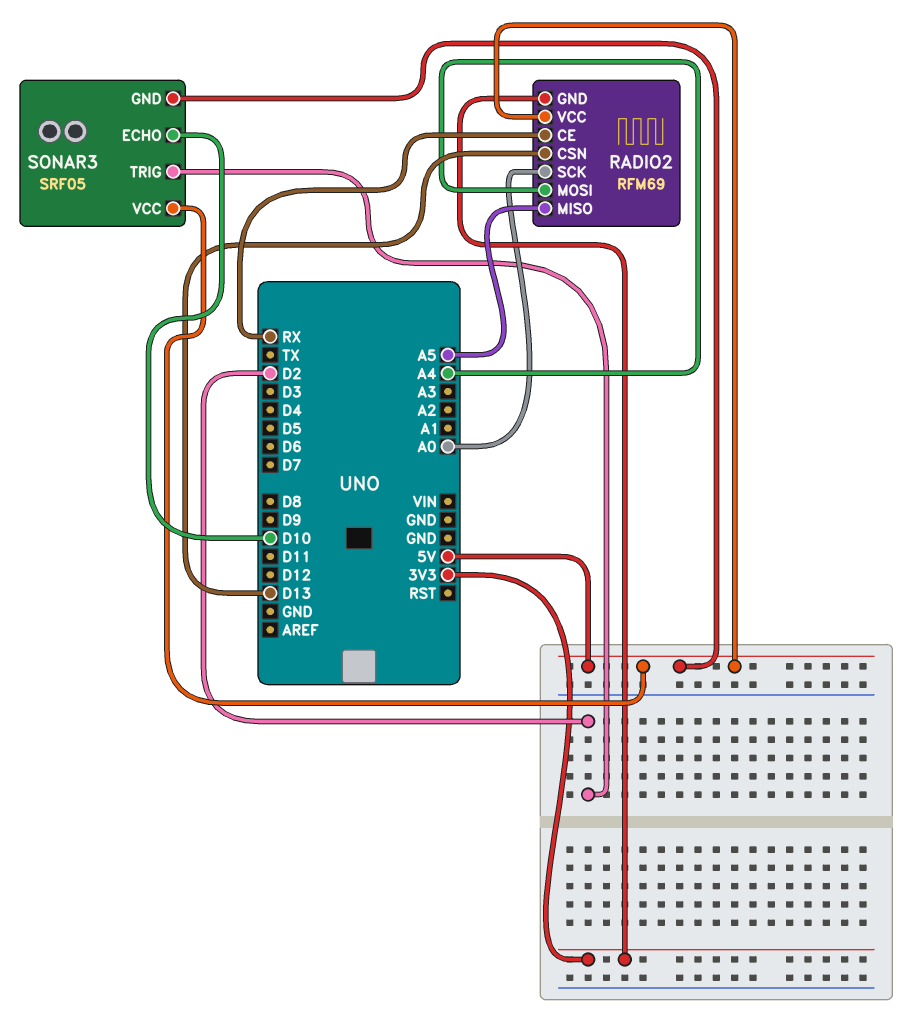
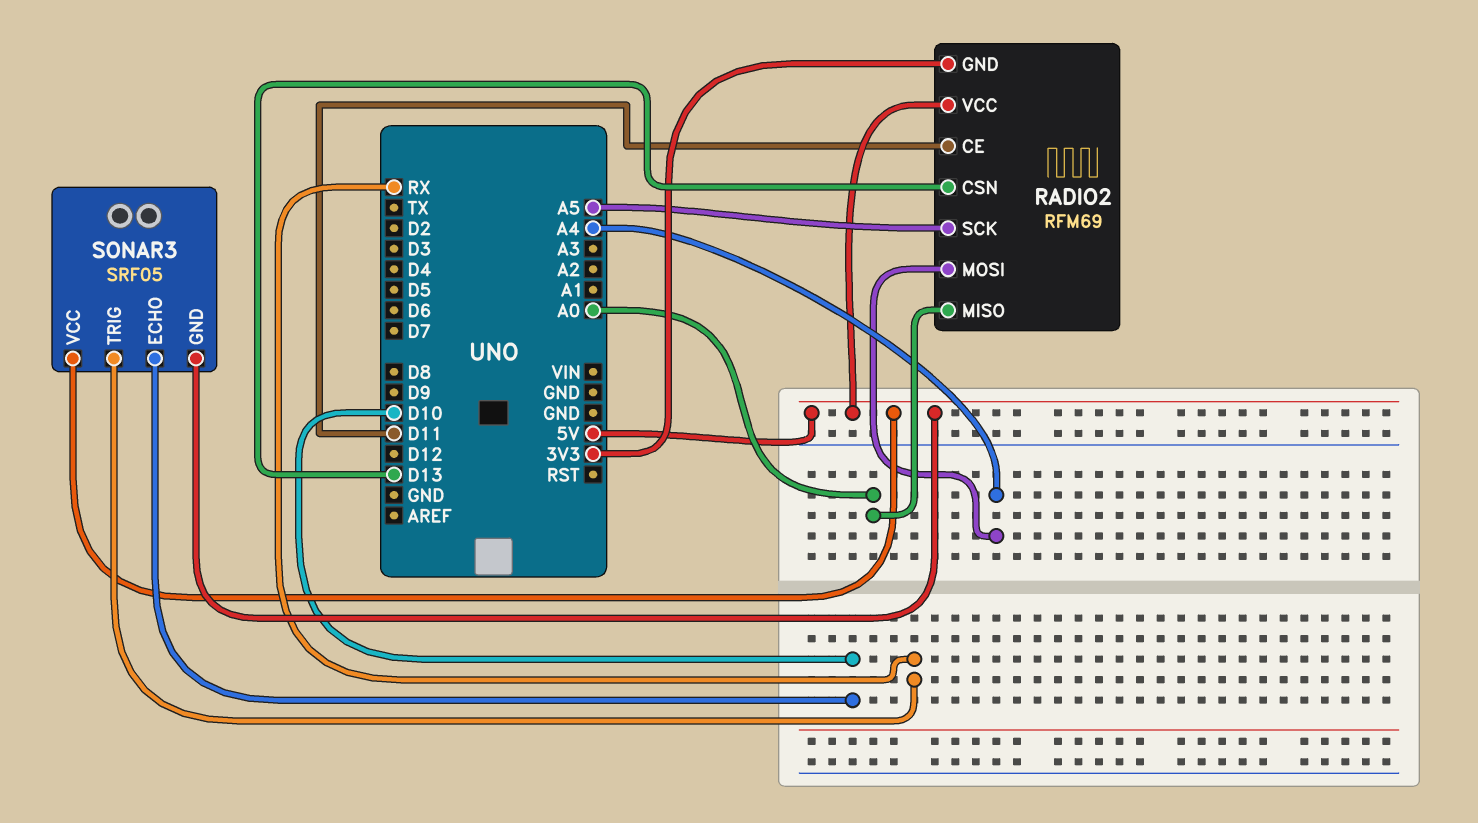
RADIO2 pin CE: RX -> D11
RADIO2 pin MISO: A5 -> A0
RADIO2 pin SCK: A0 -> A5
SONAR3 pin TRIG: D2 -> RX

